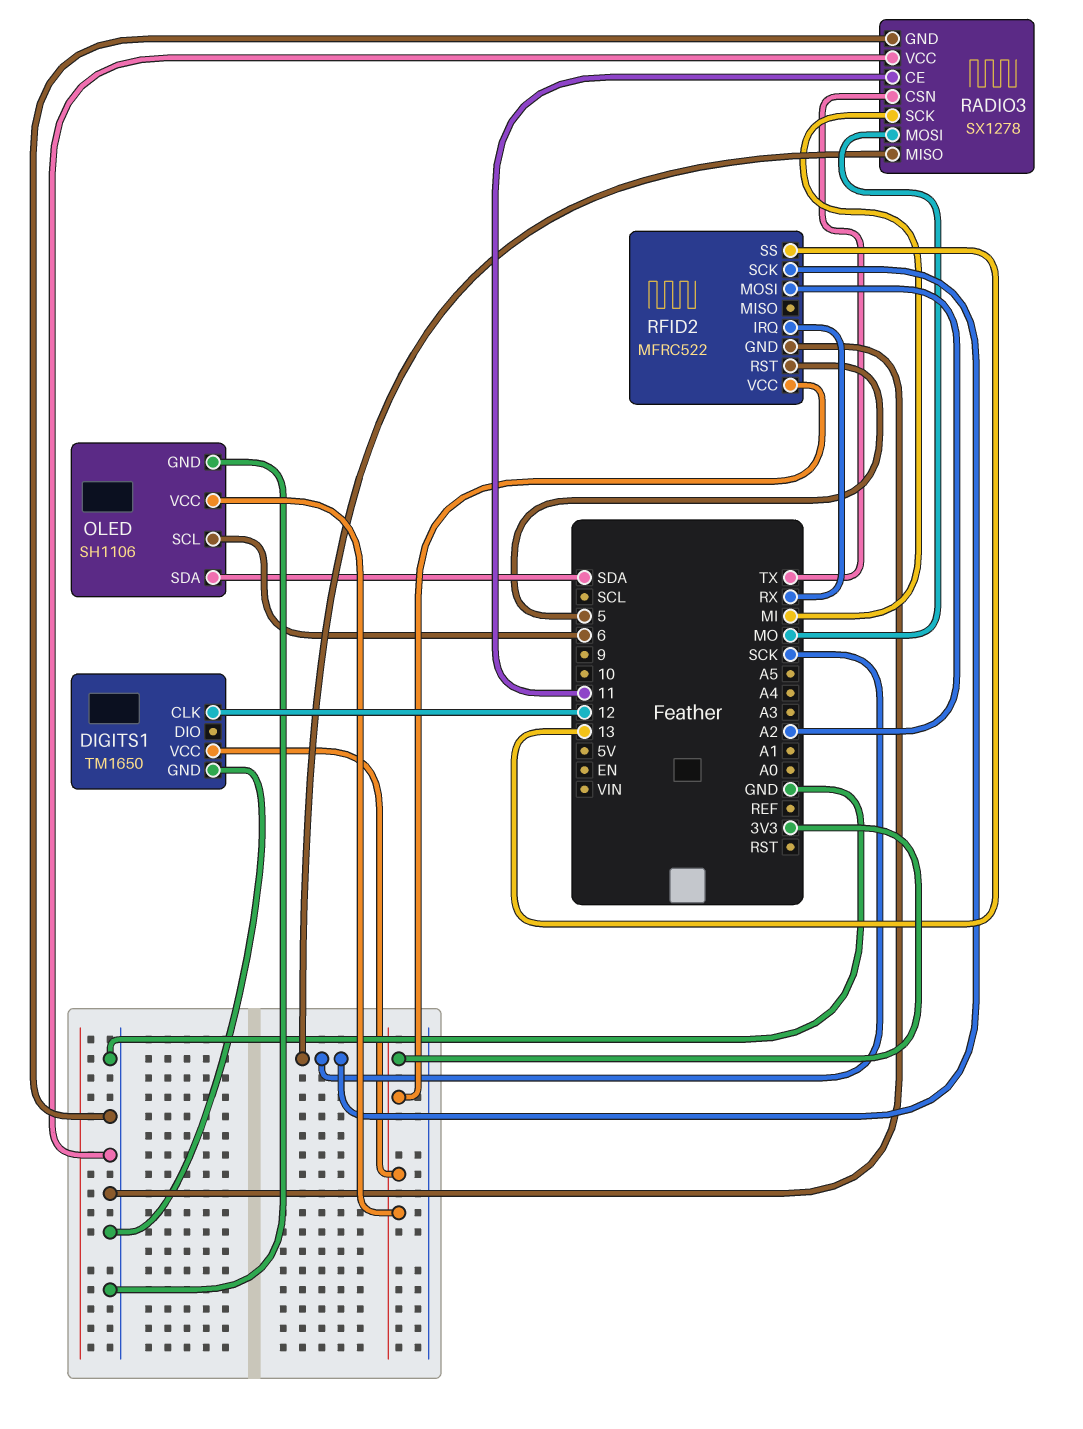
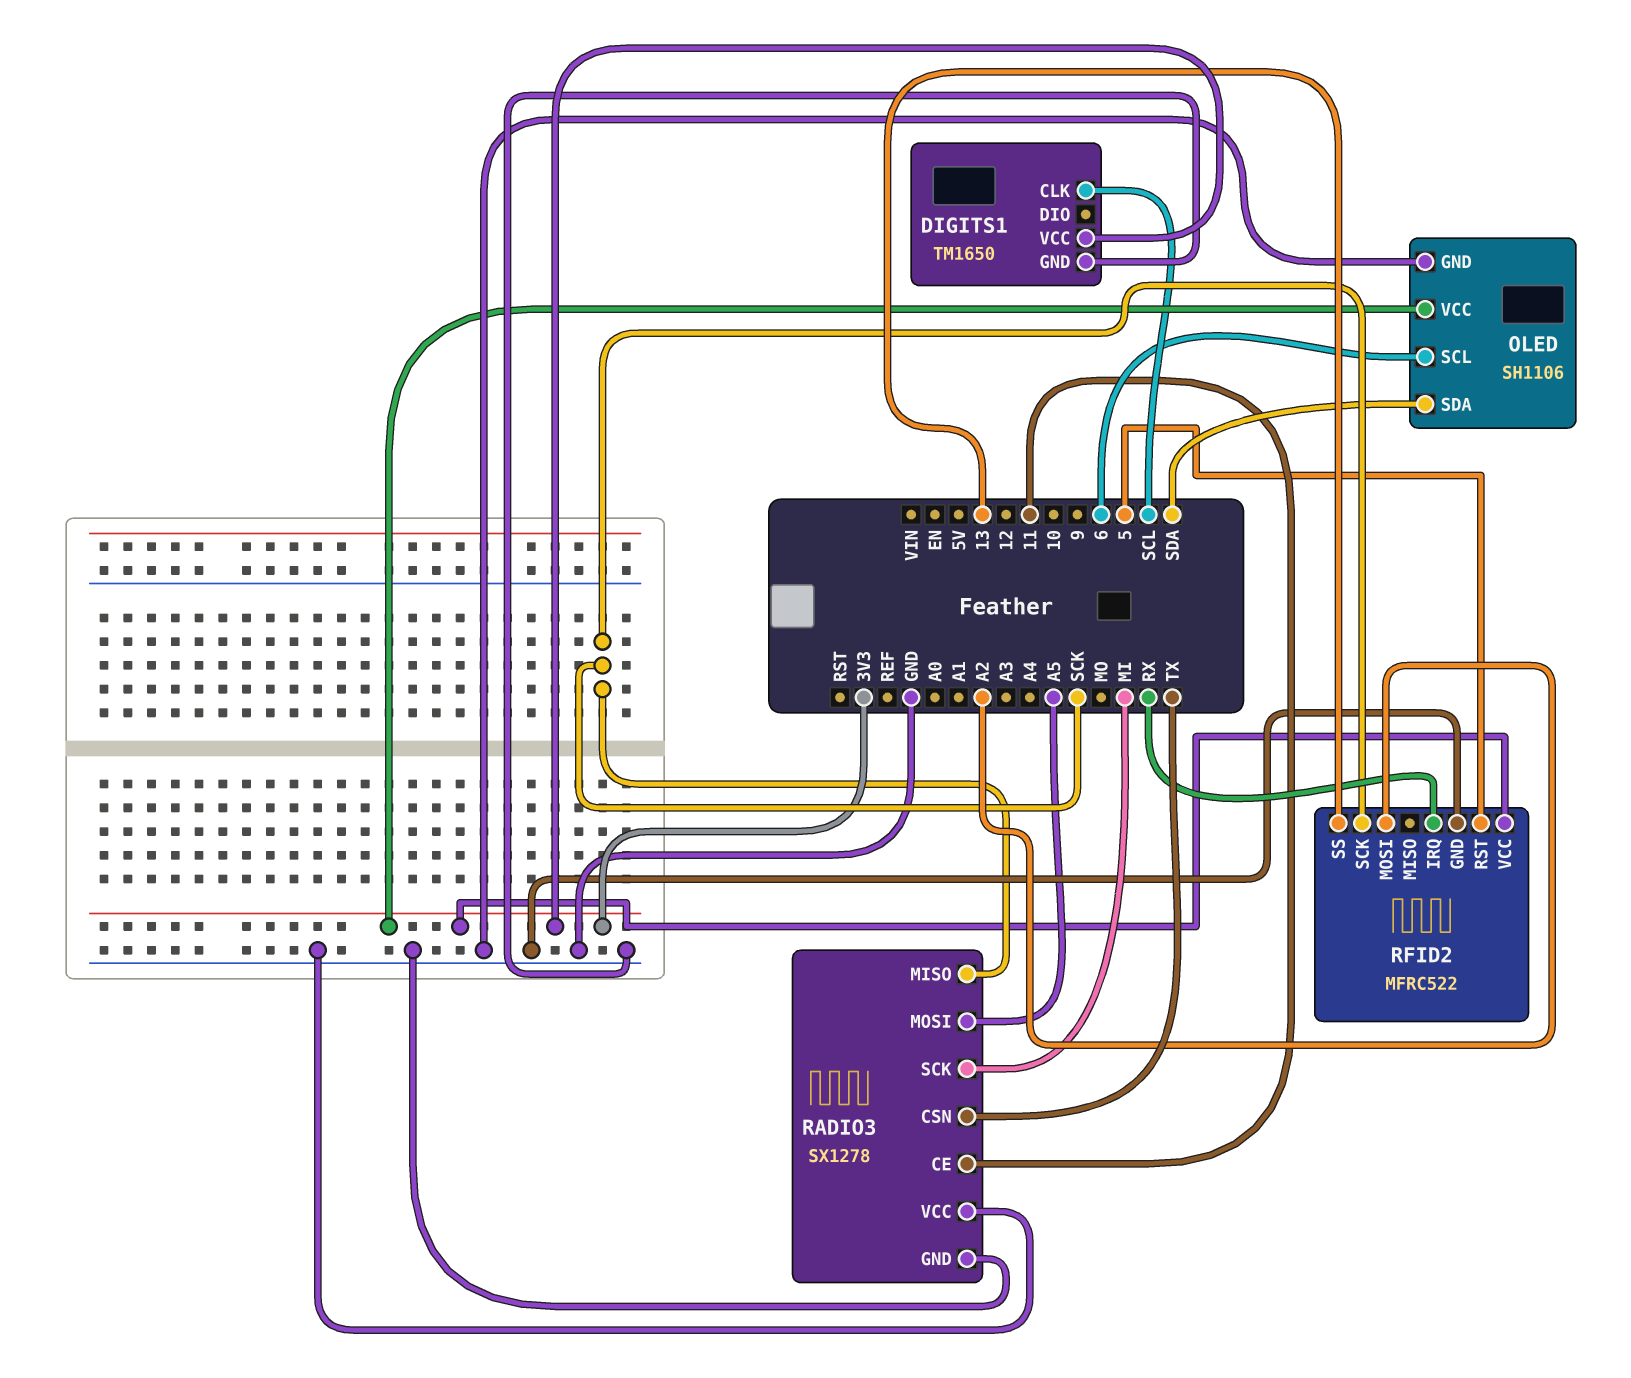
DIGITS1 pin CLK: 12 -> SCL
RADIO3 pin MOSI: MO -> A5

